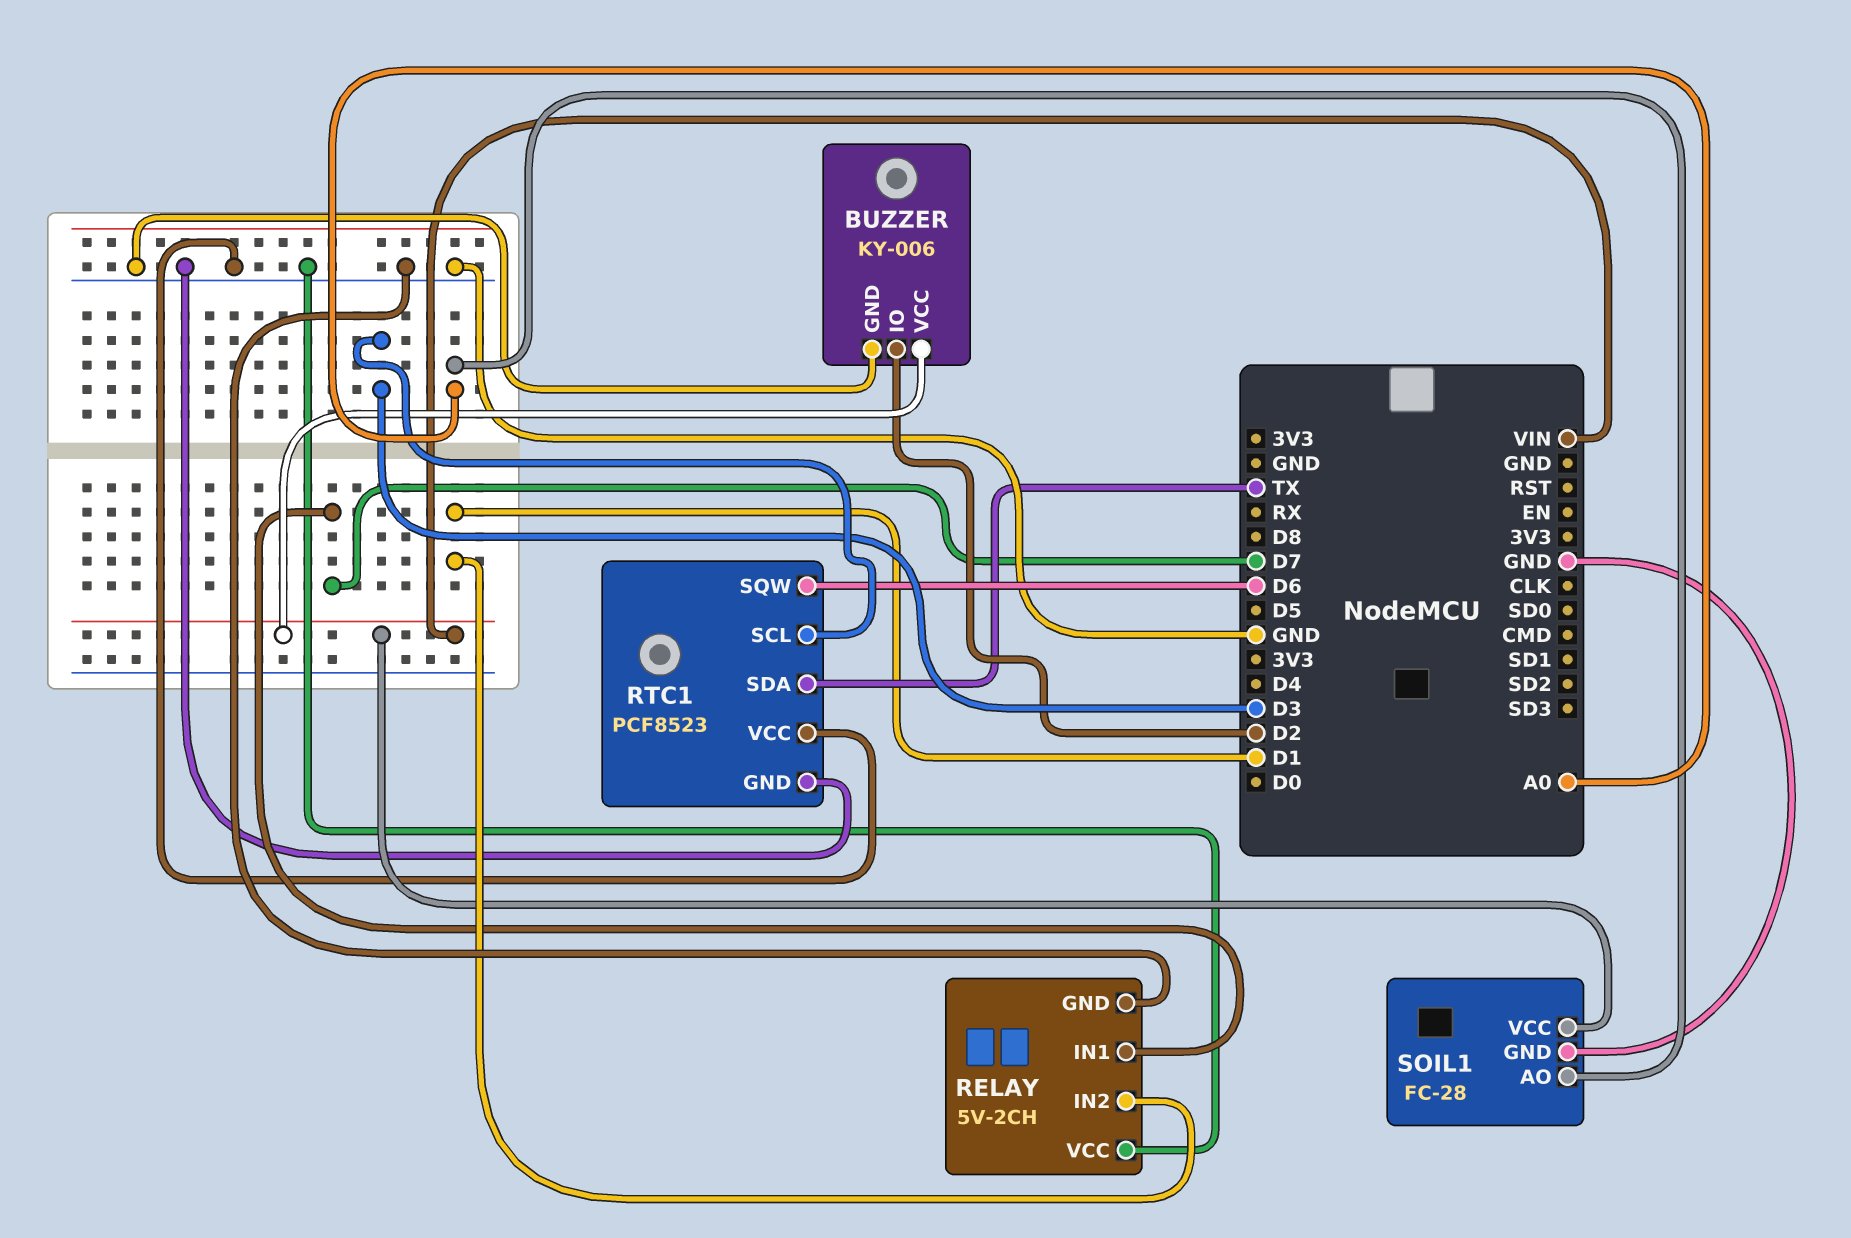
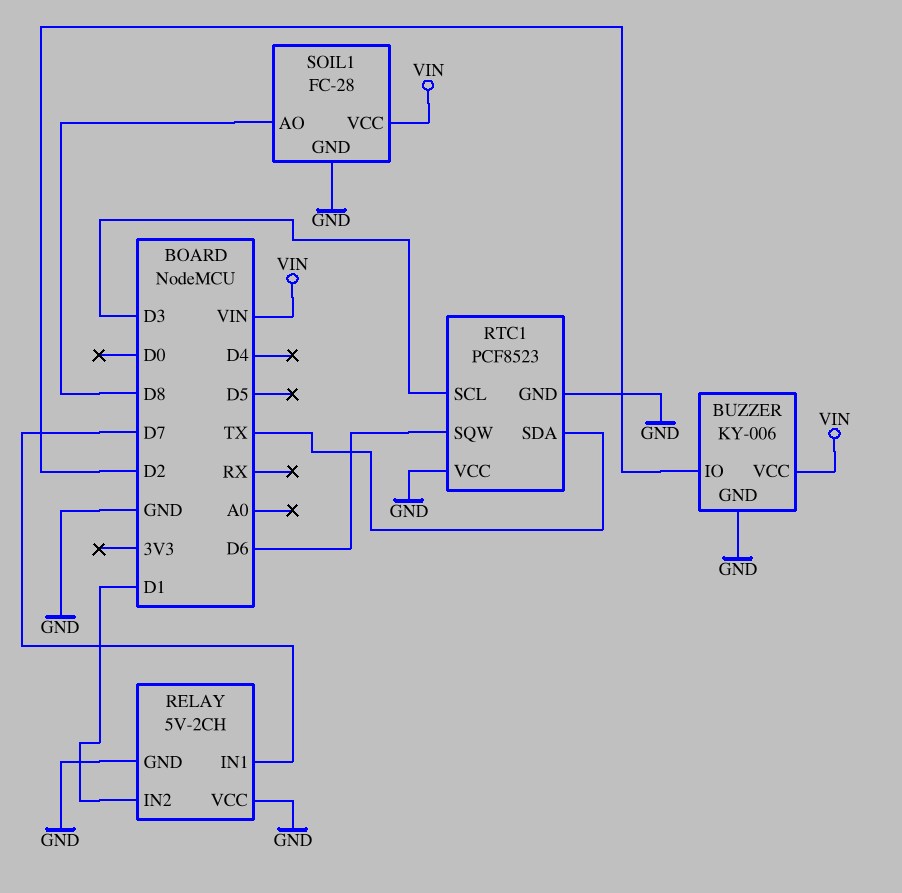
SOIL1 pin AO: A0 -> D8

